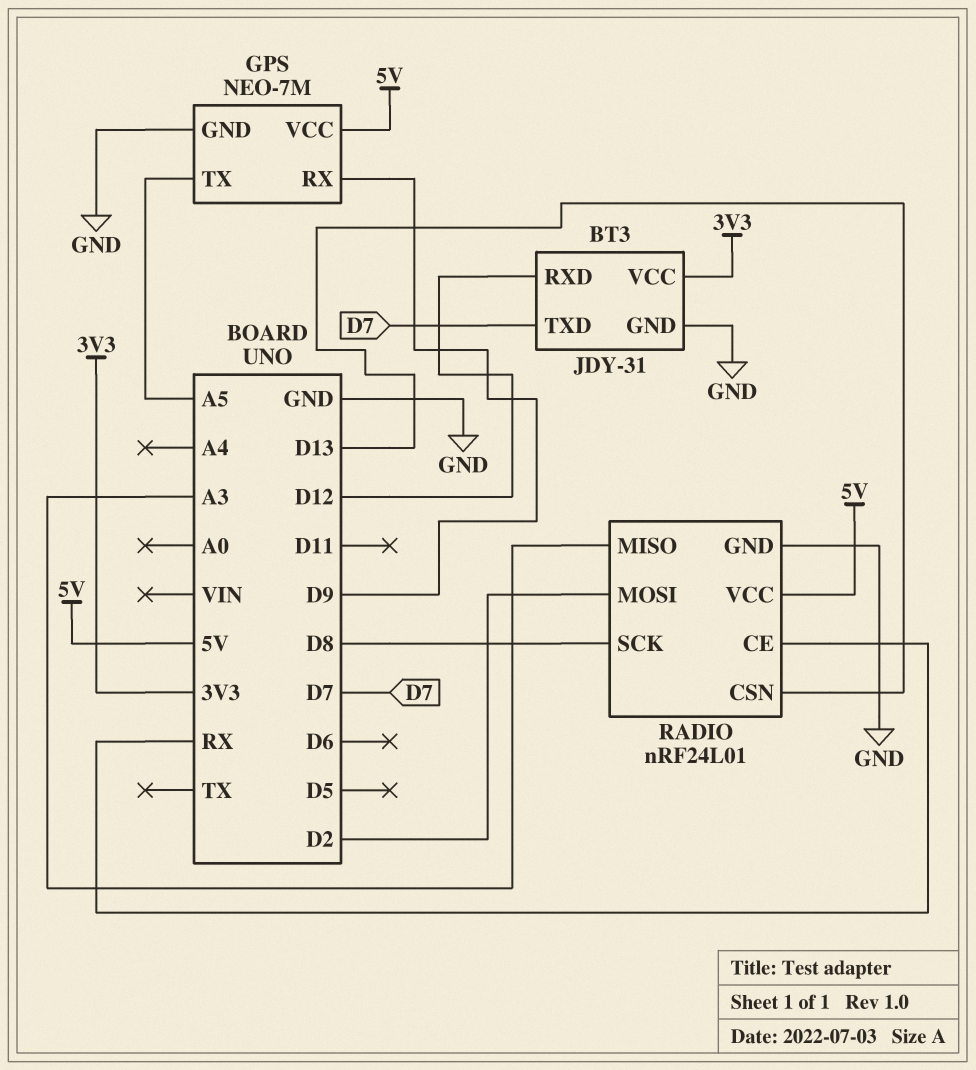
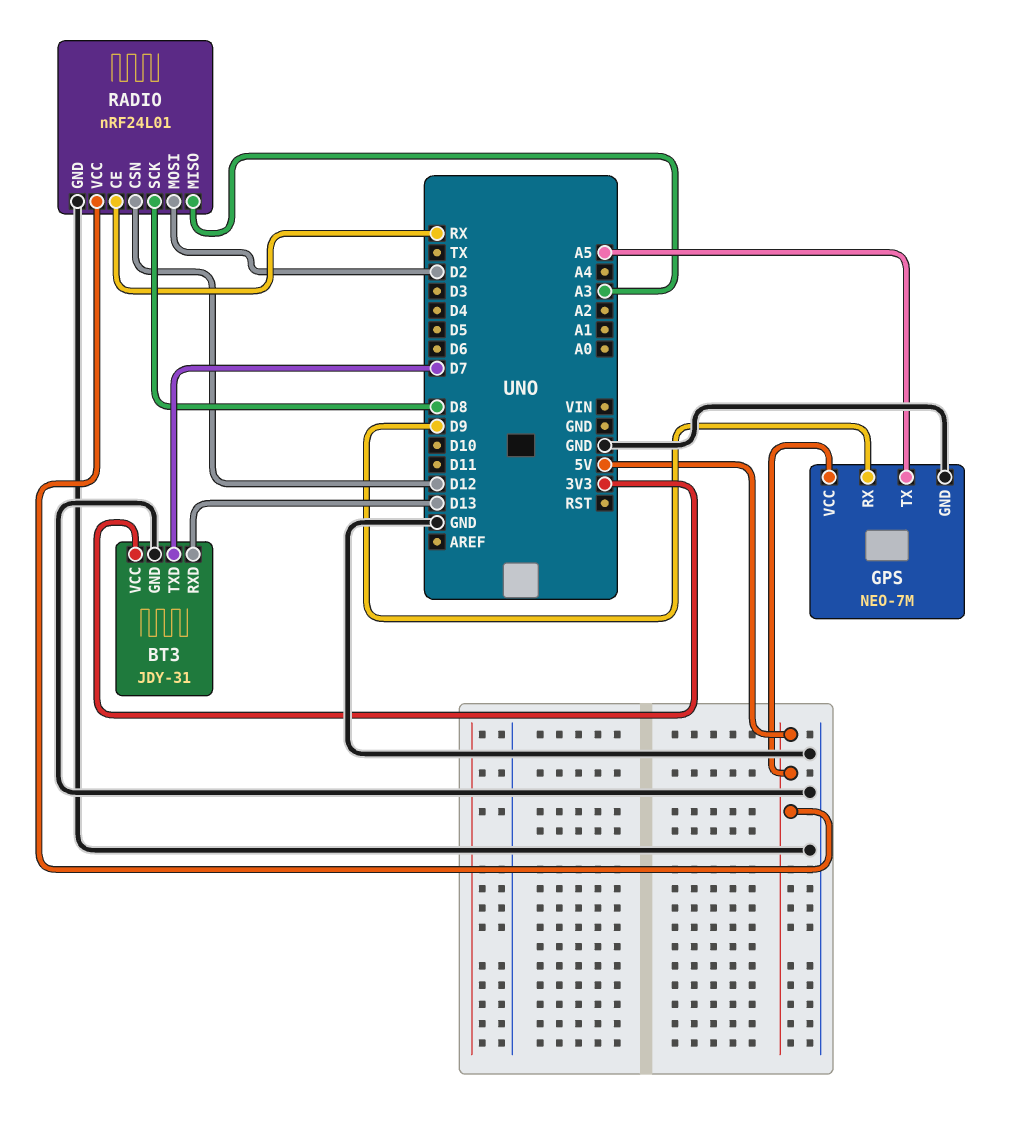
BT3 pin RXD: D12 -> D13
RADIO pin CSN: D13 -> D12

